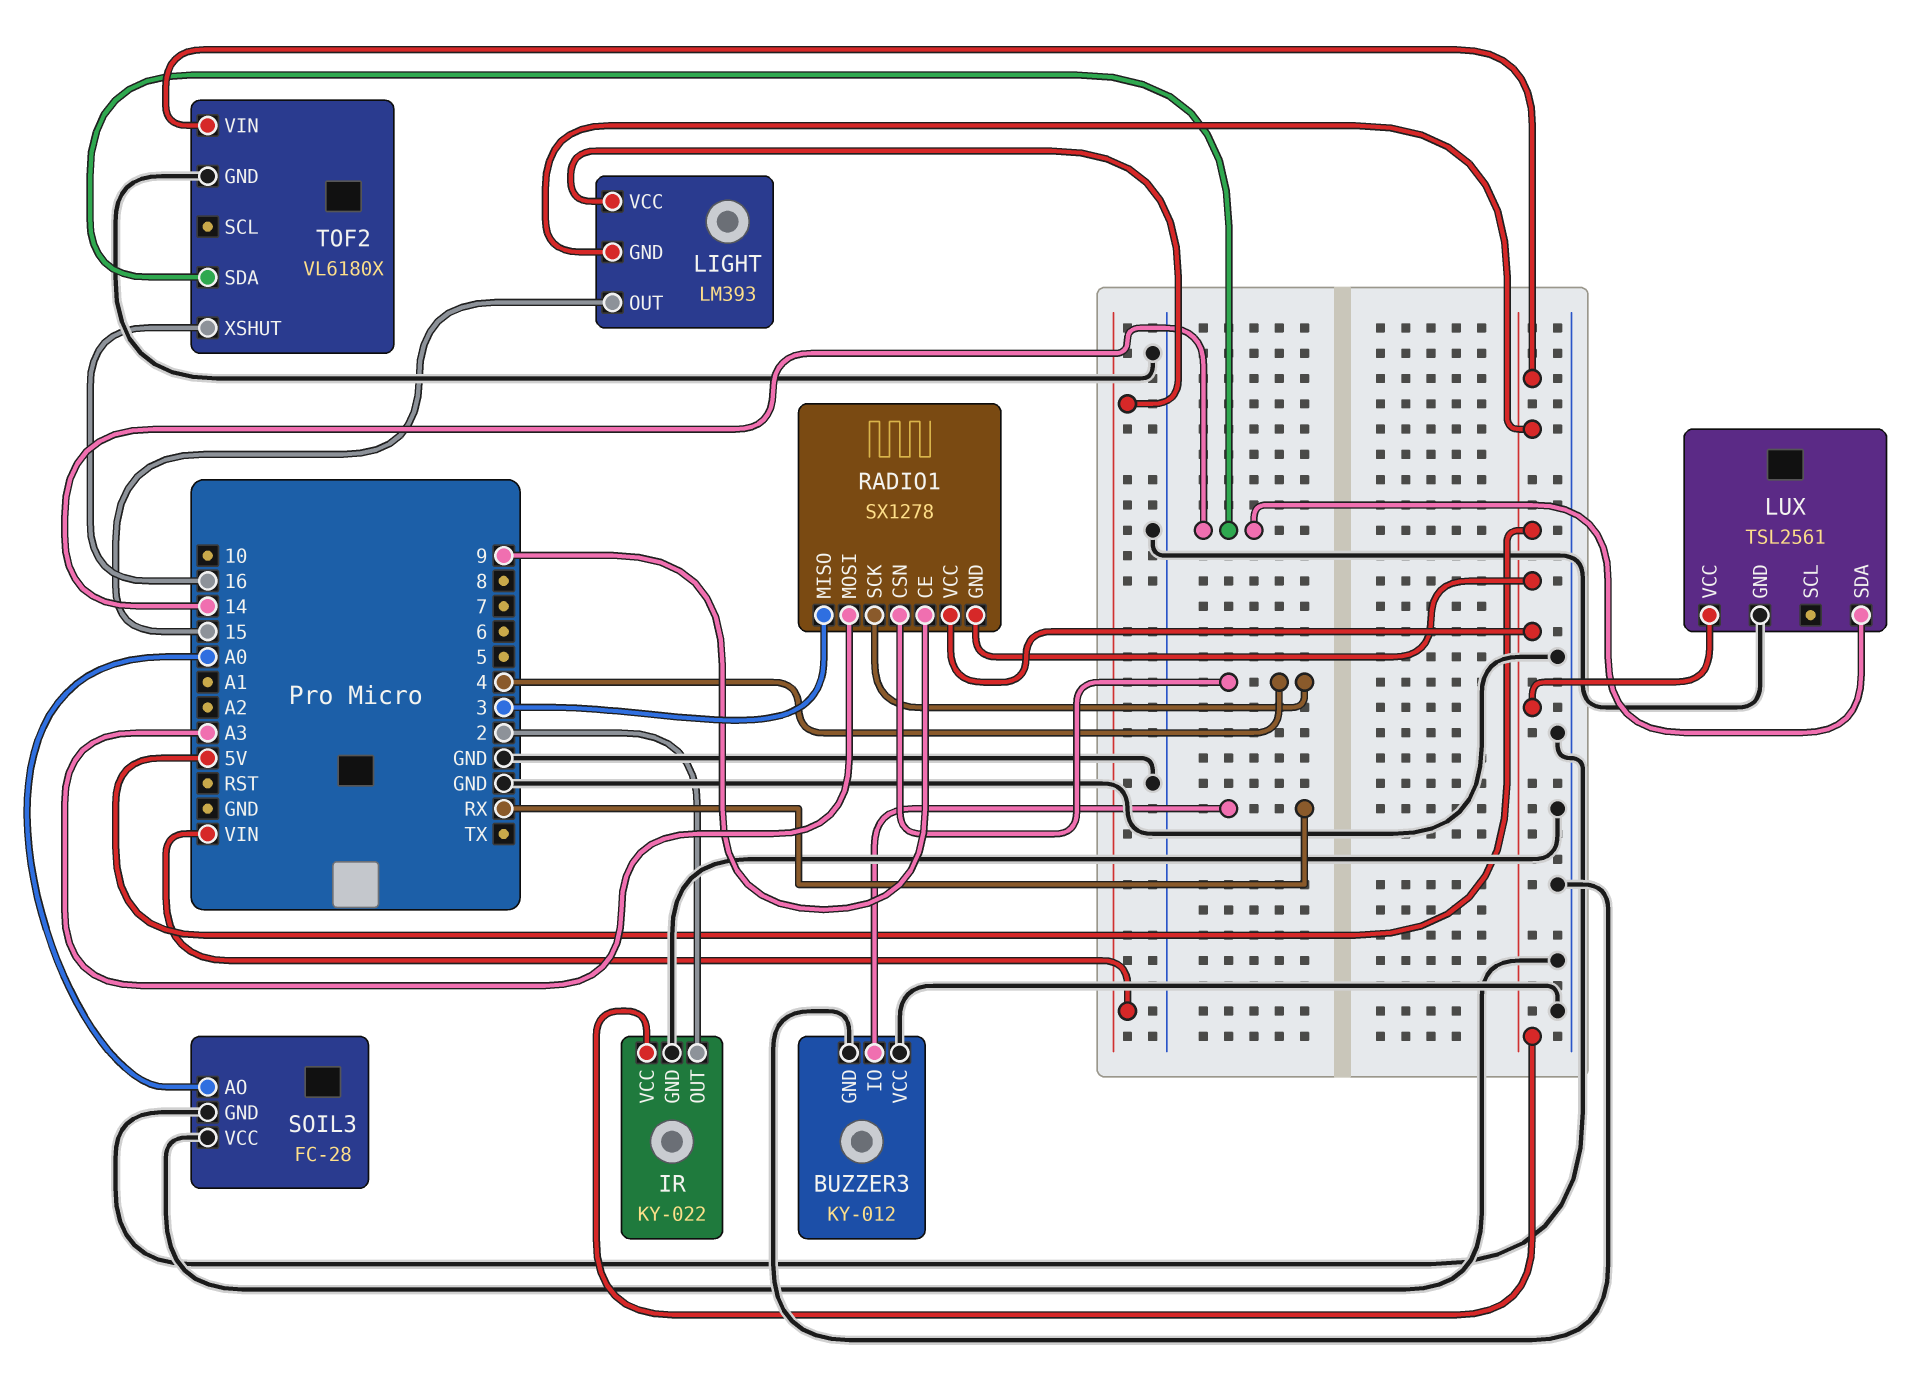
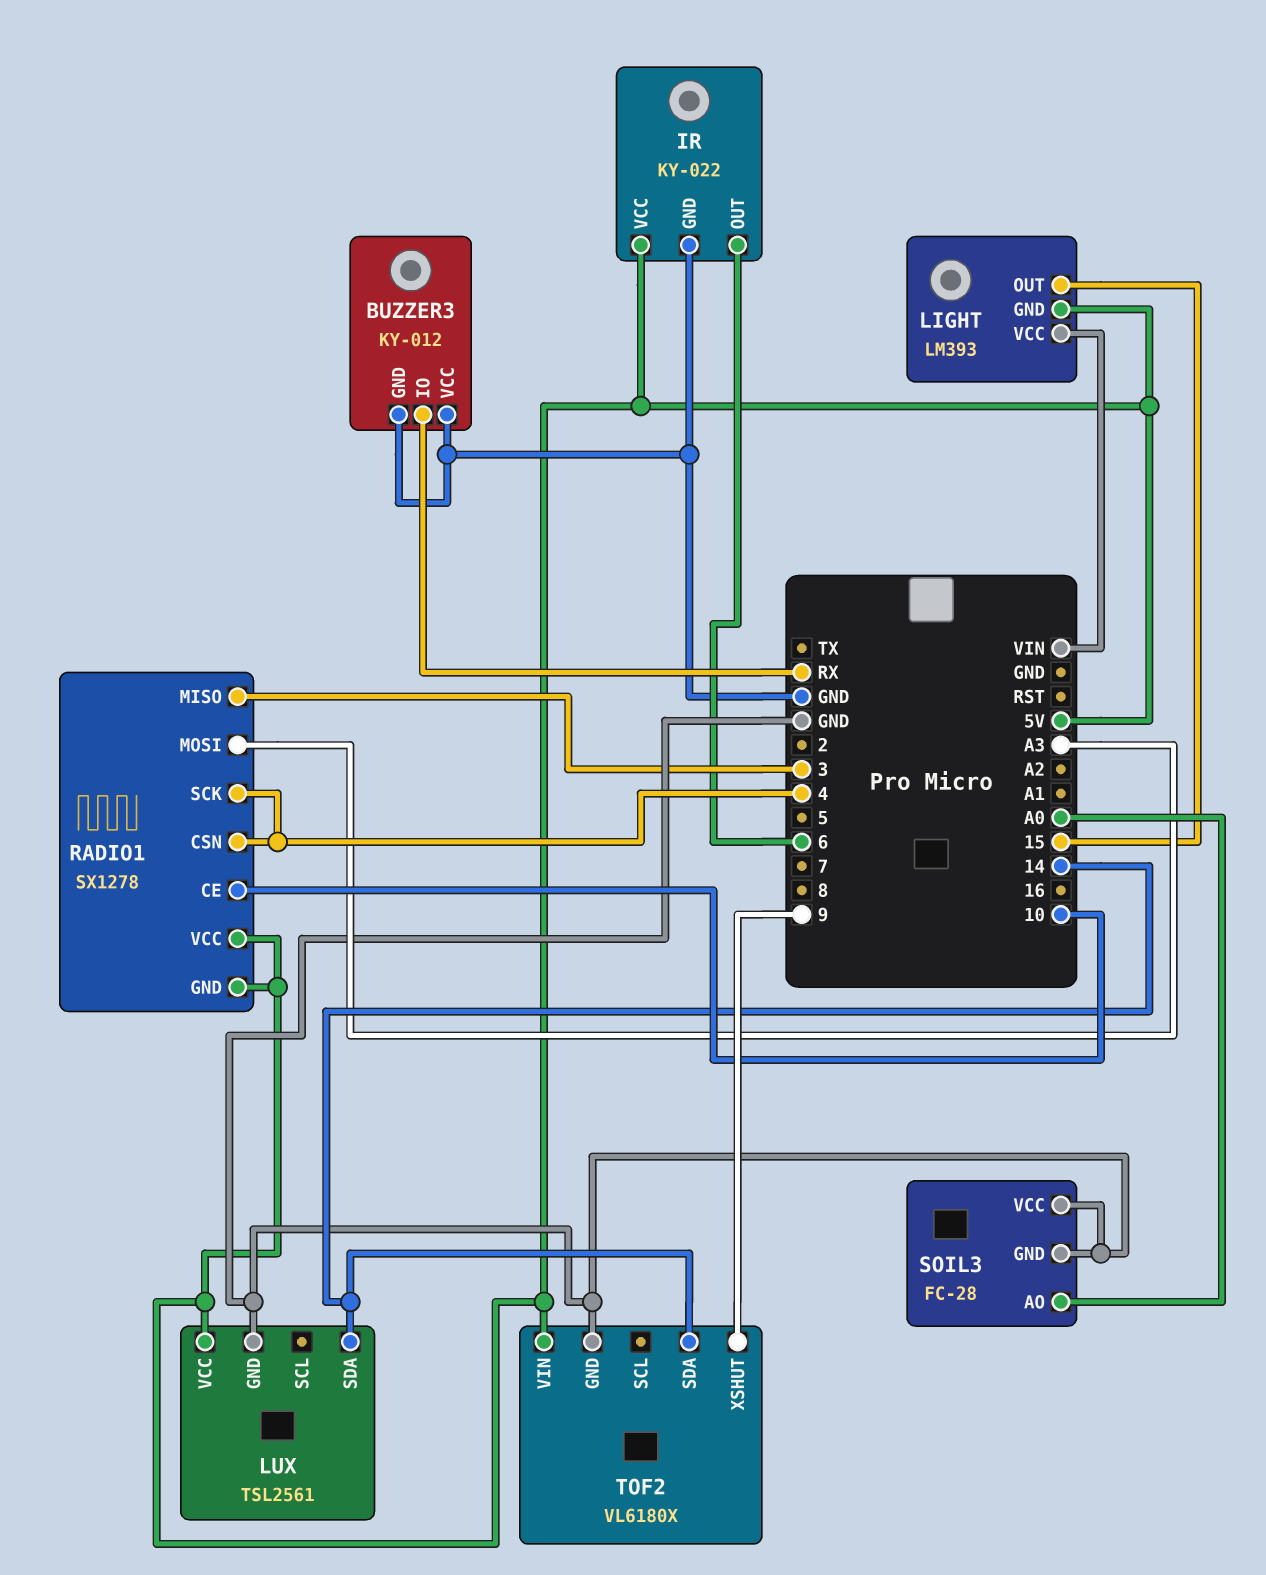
IR pin OUT: 2 -> 6
RADIO1 pin CE: 9 -> 10
TOF2 pin XSHUT: 16 -> 9

